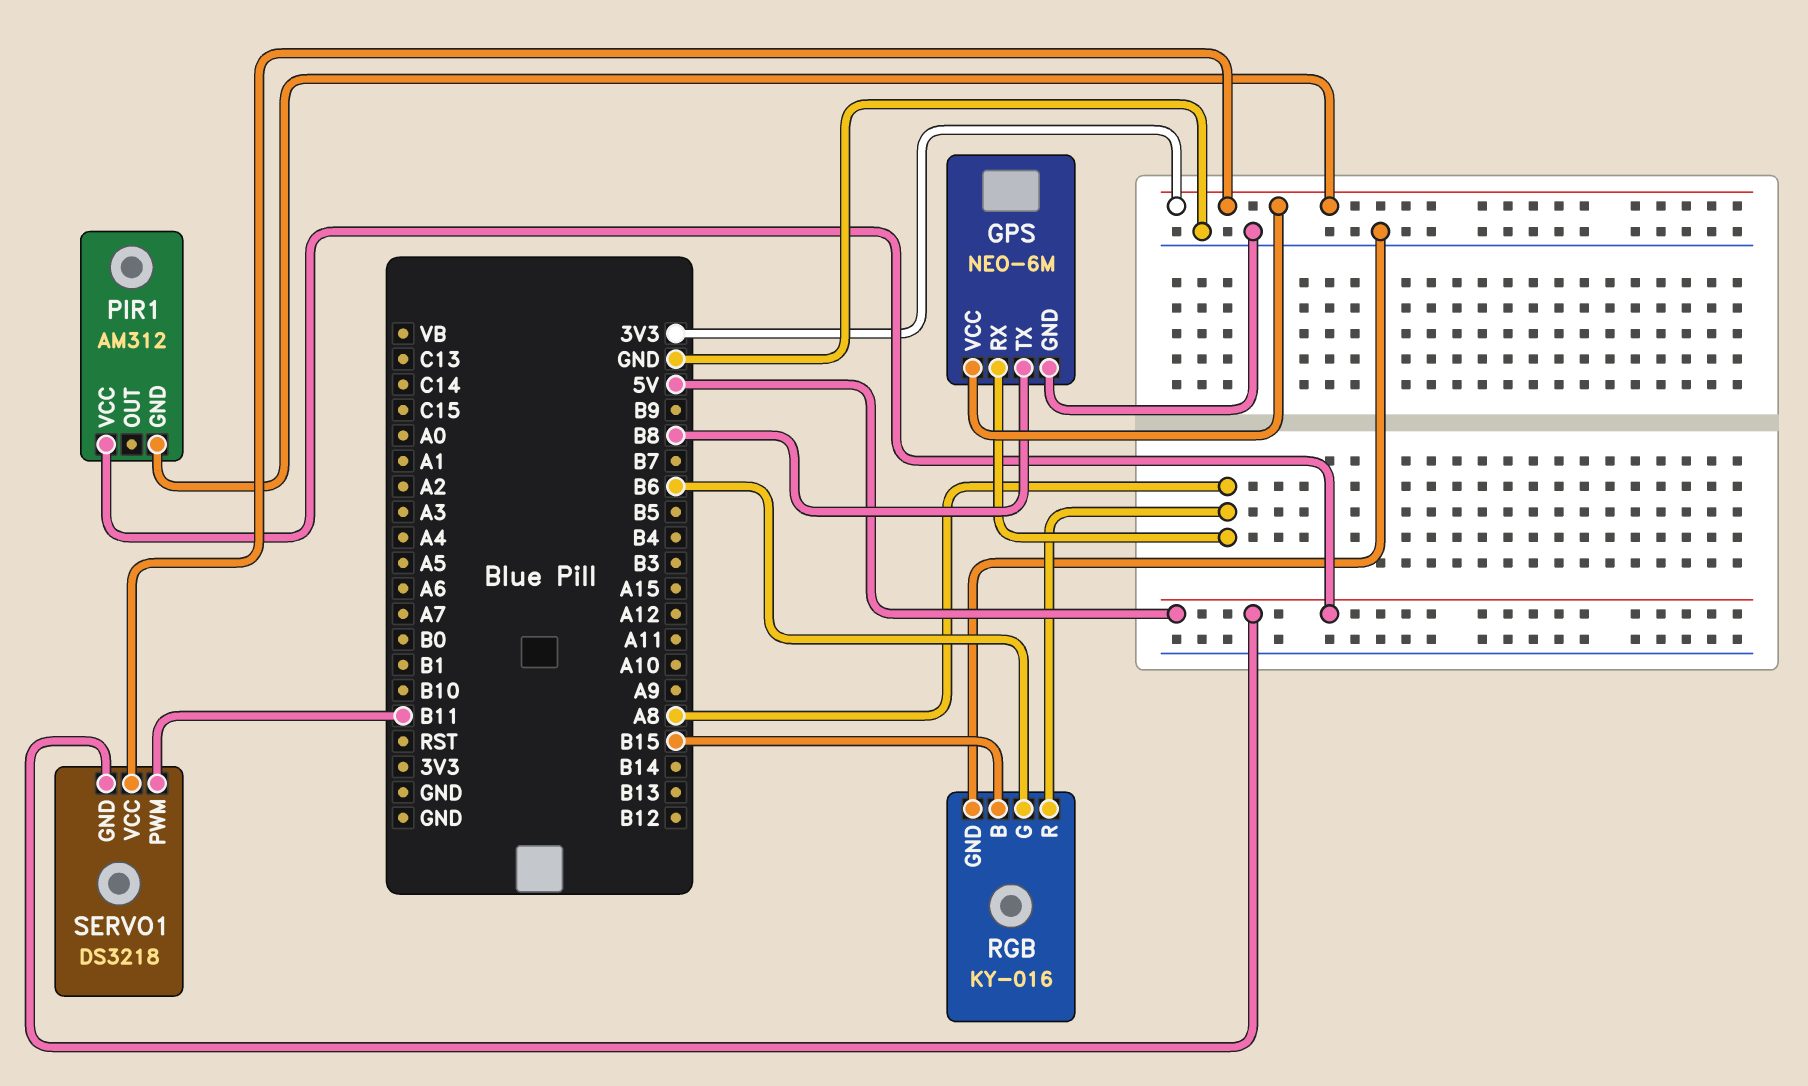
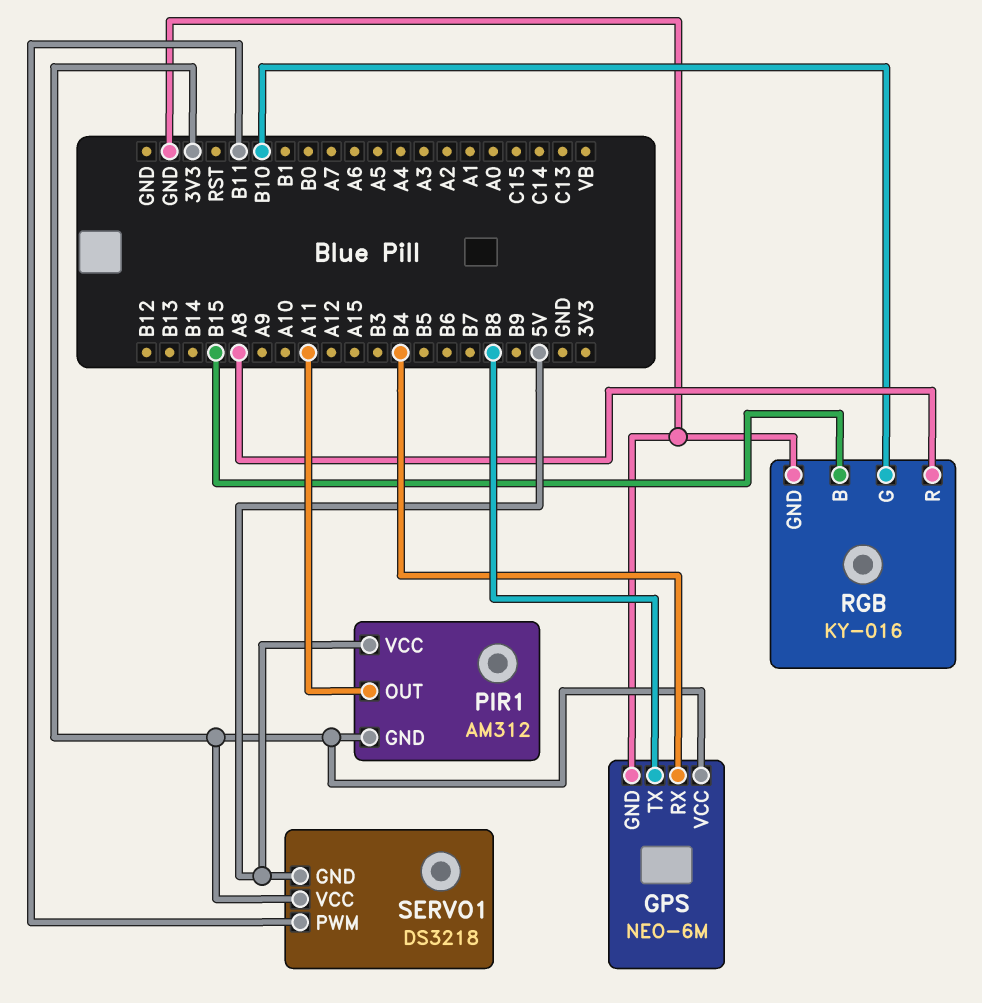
GPS pin RX: A8 -> B4
PIR1 pin OUT: none -> A11
RGB pin G: B6 -> B10

